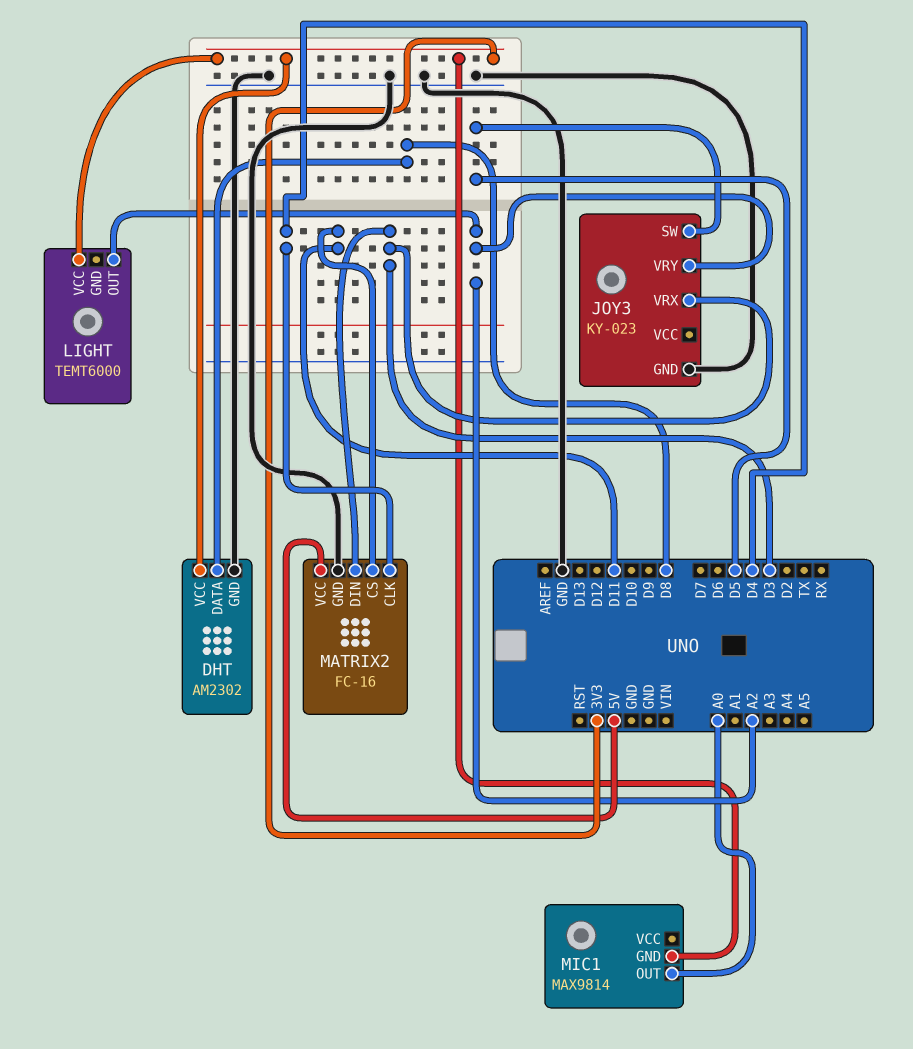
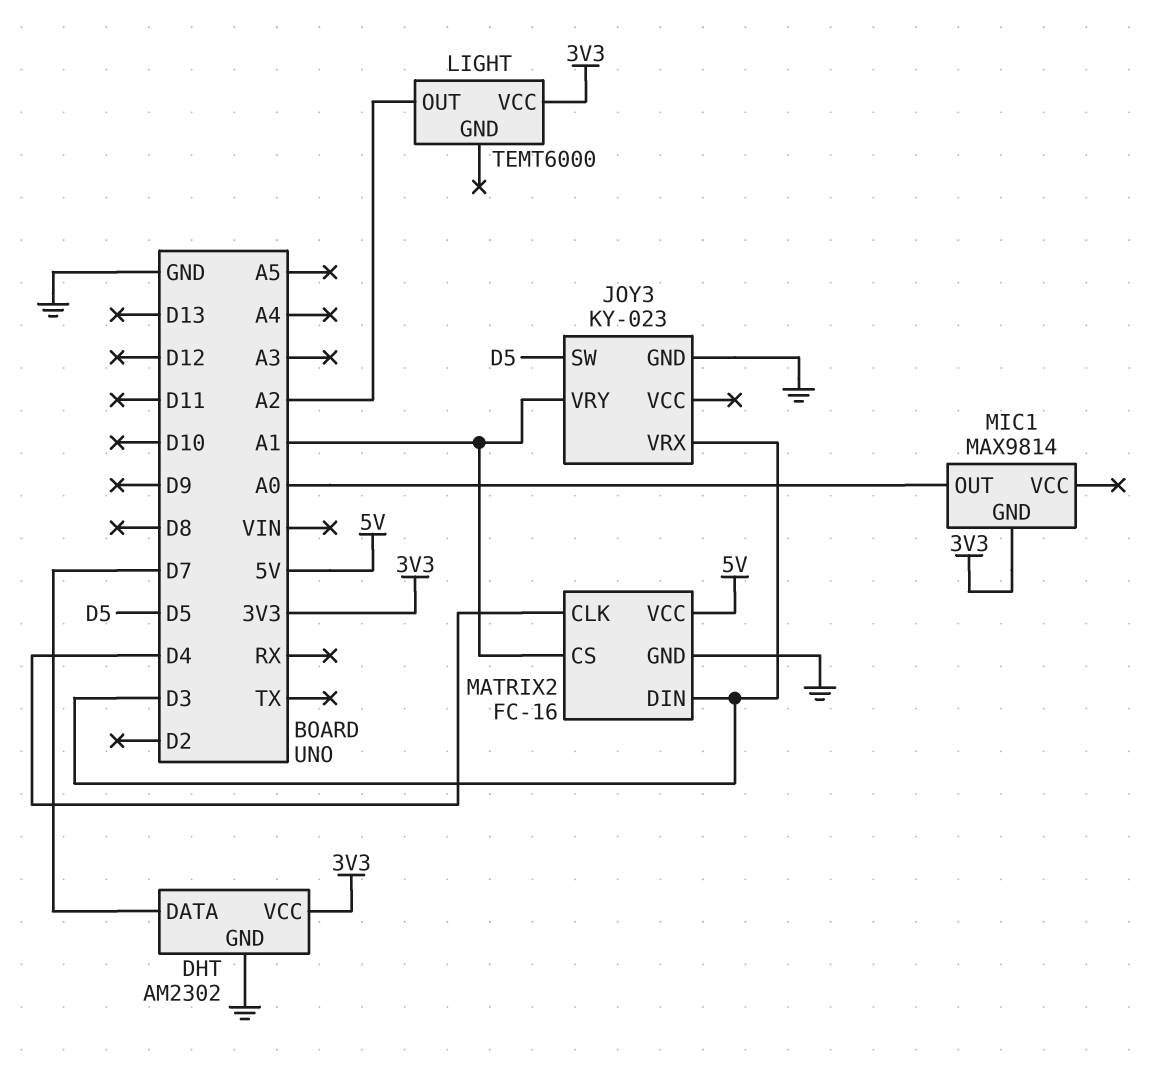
DHT pin DATA: D8 -> D7
JOY3 pin VRY: A2 -> A1
MATRIX2 pin CS: D11 -> A1

